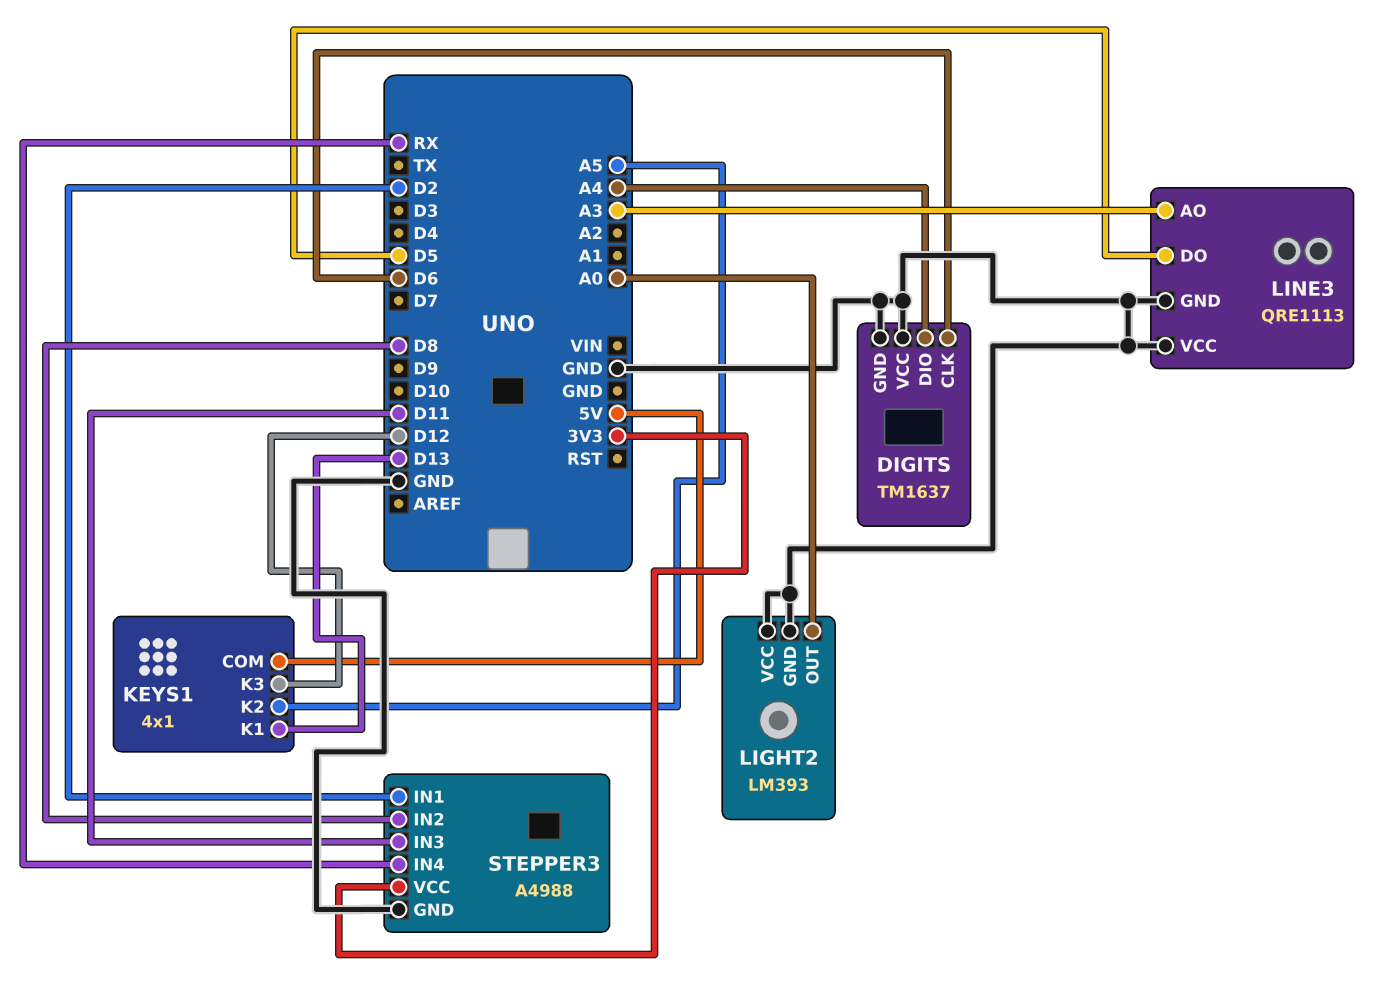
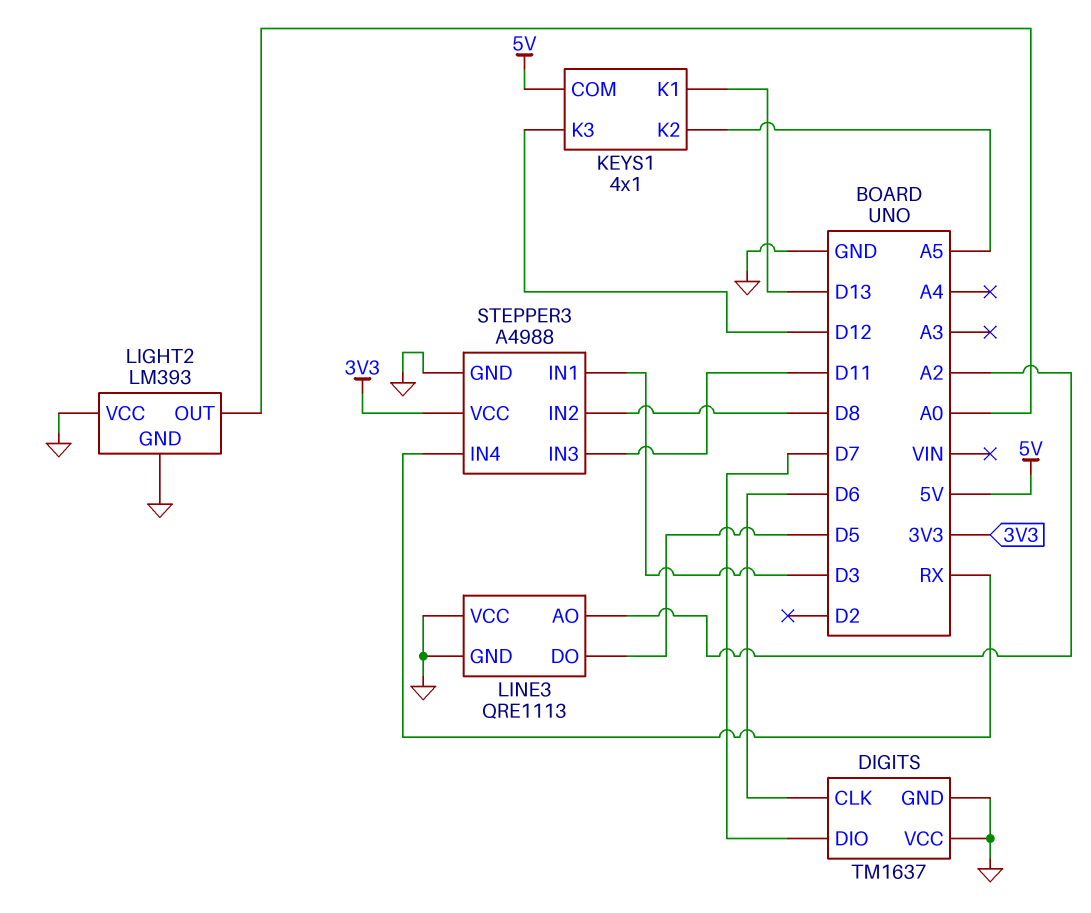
DIGITS pin DIO: A4 -> D7
LINE3 pin AO: A3 -> A2
STEPPER3 pin IN1: D2 -> D3

